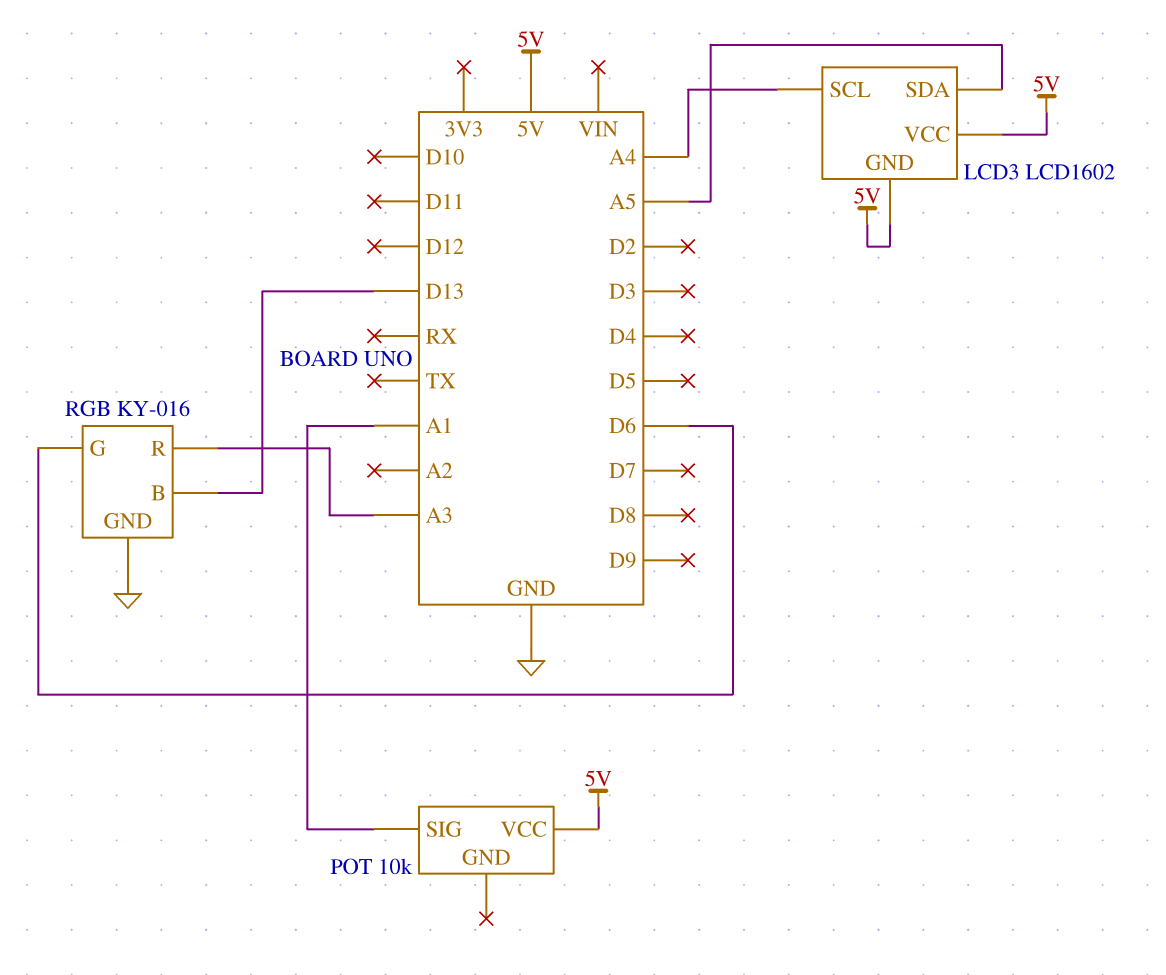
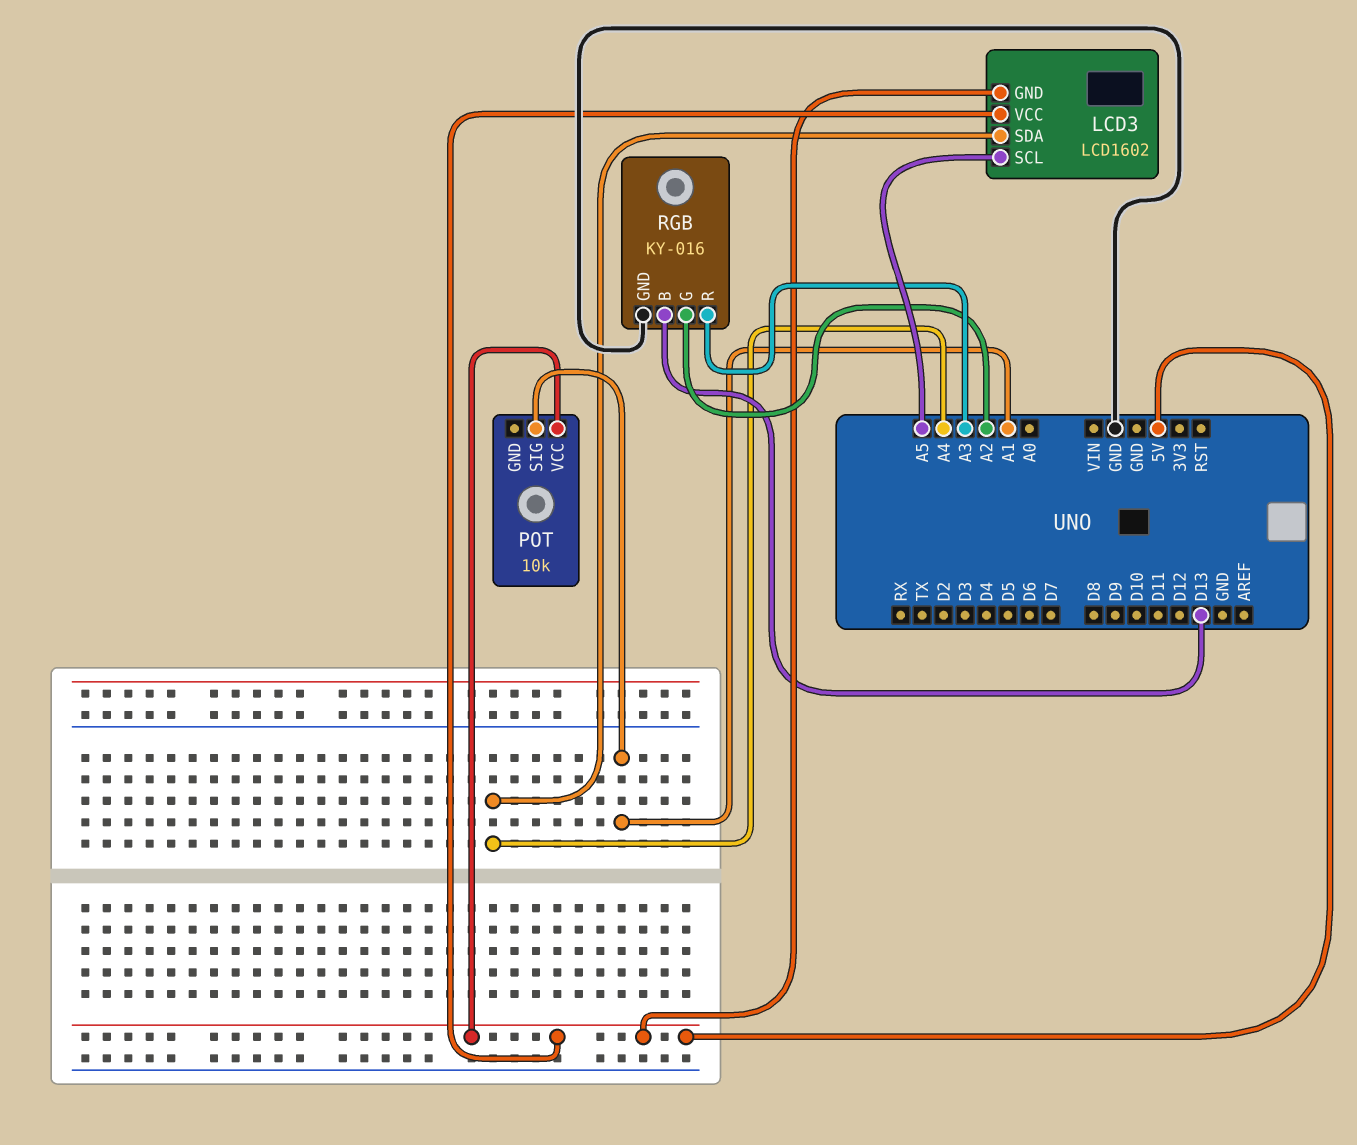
LCD3 pin SCL: A4 -> A5
LCD3 pin SDA: A5 -> A4
RGB pin G: D6 -> A2

